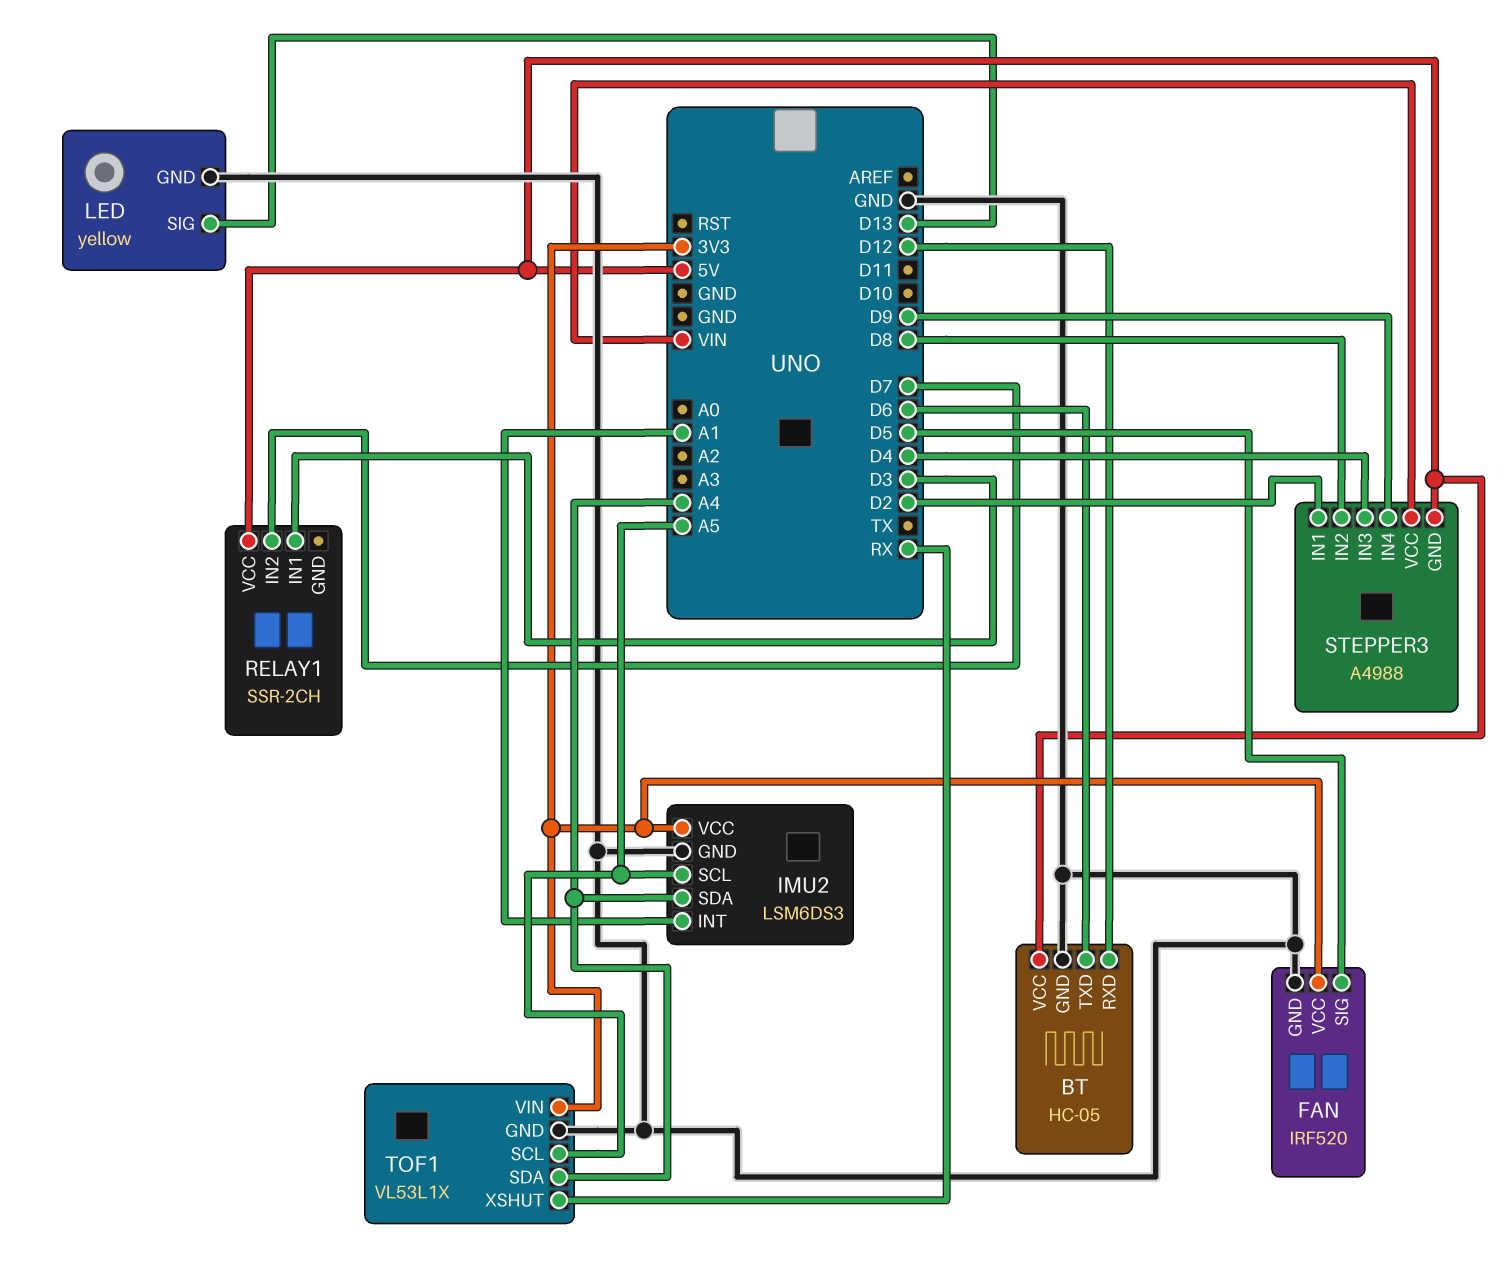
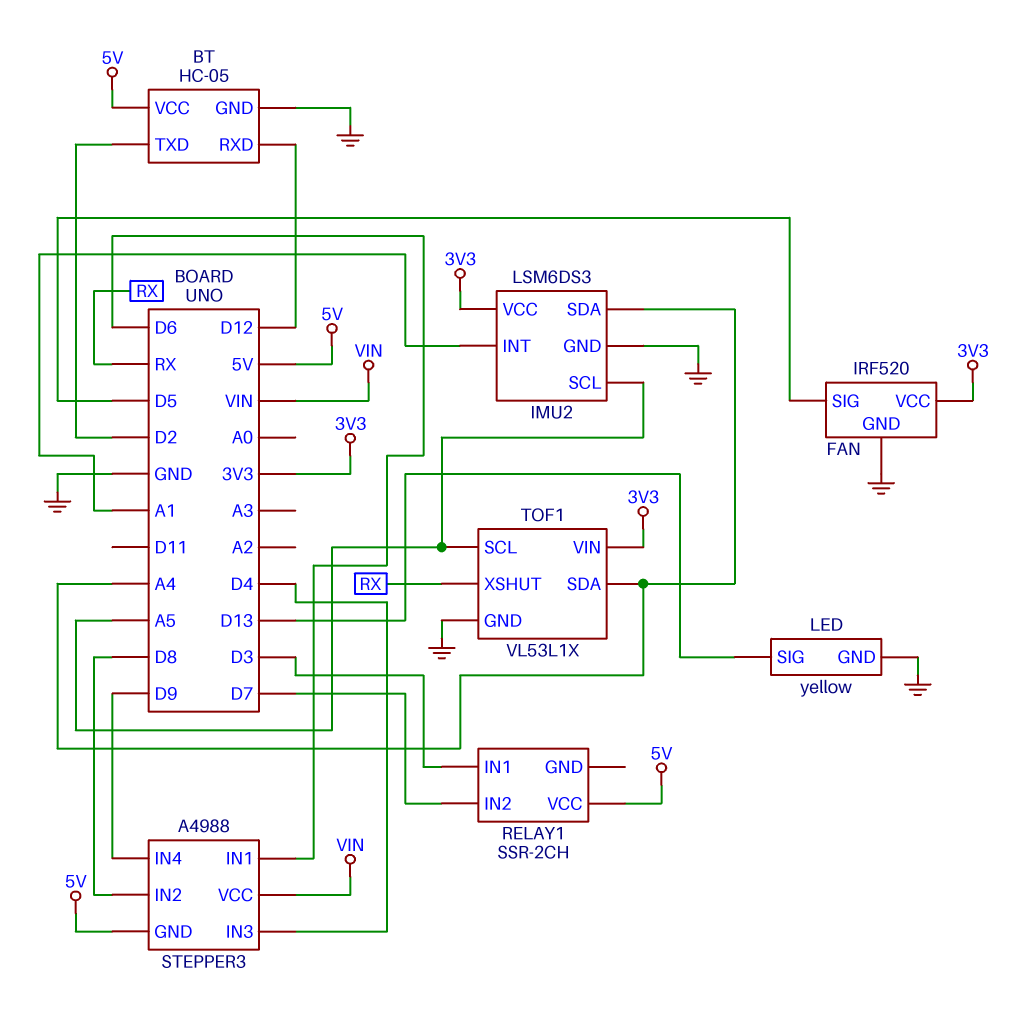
BT pin TXD: D6 -> D2
STEPPER3 pin IN1: D2 -> D6

